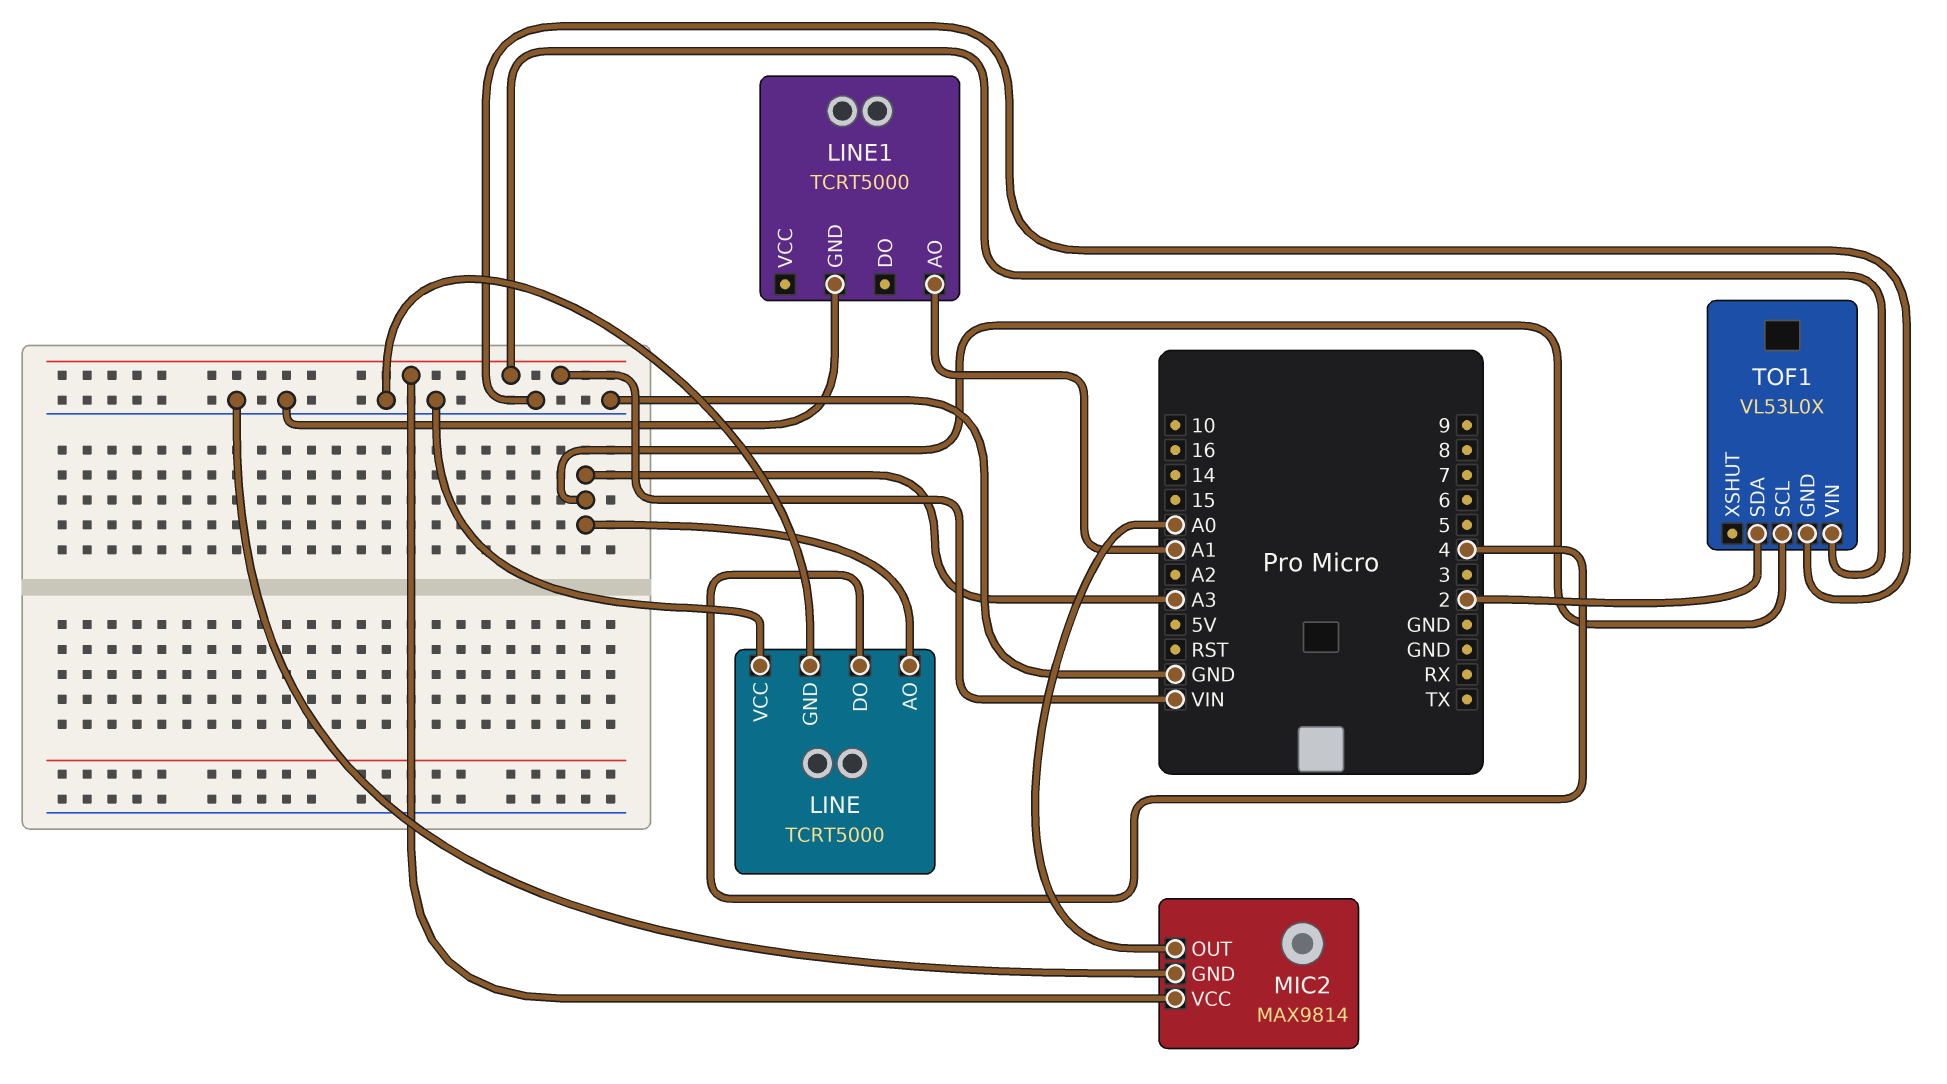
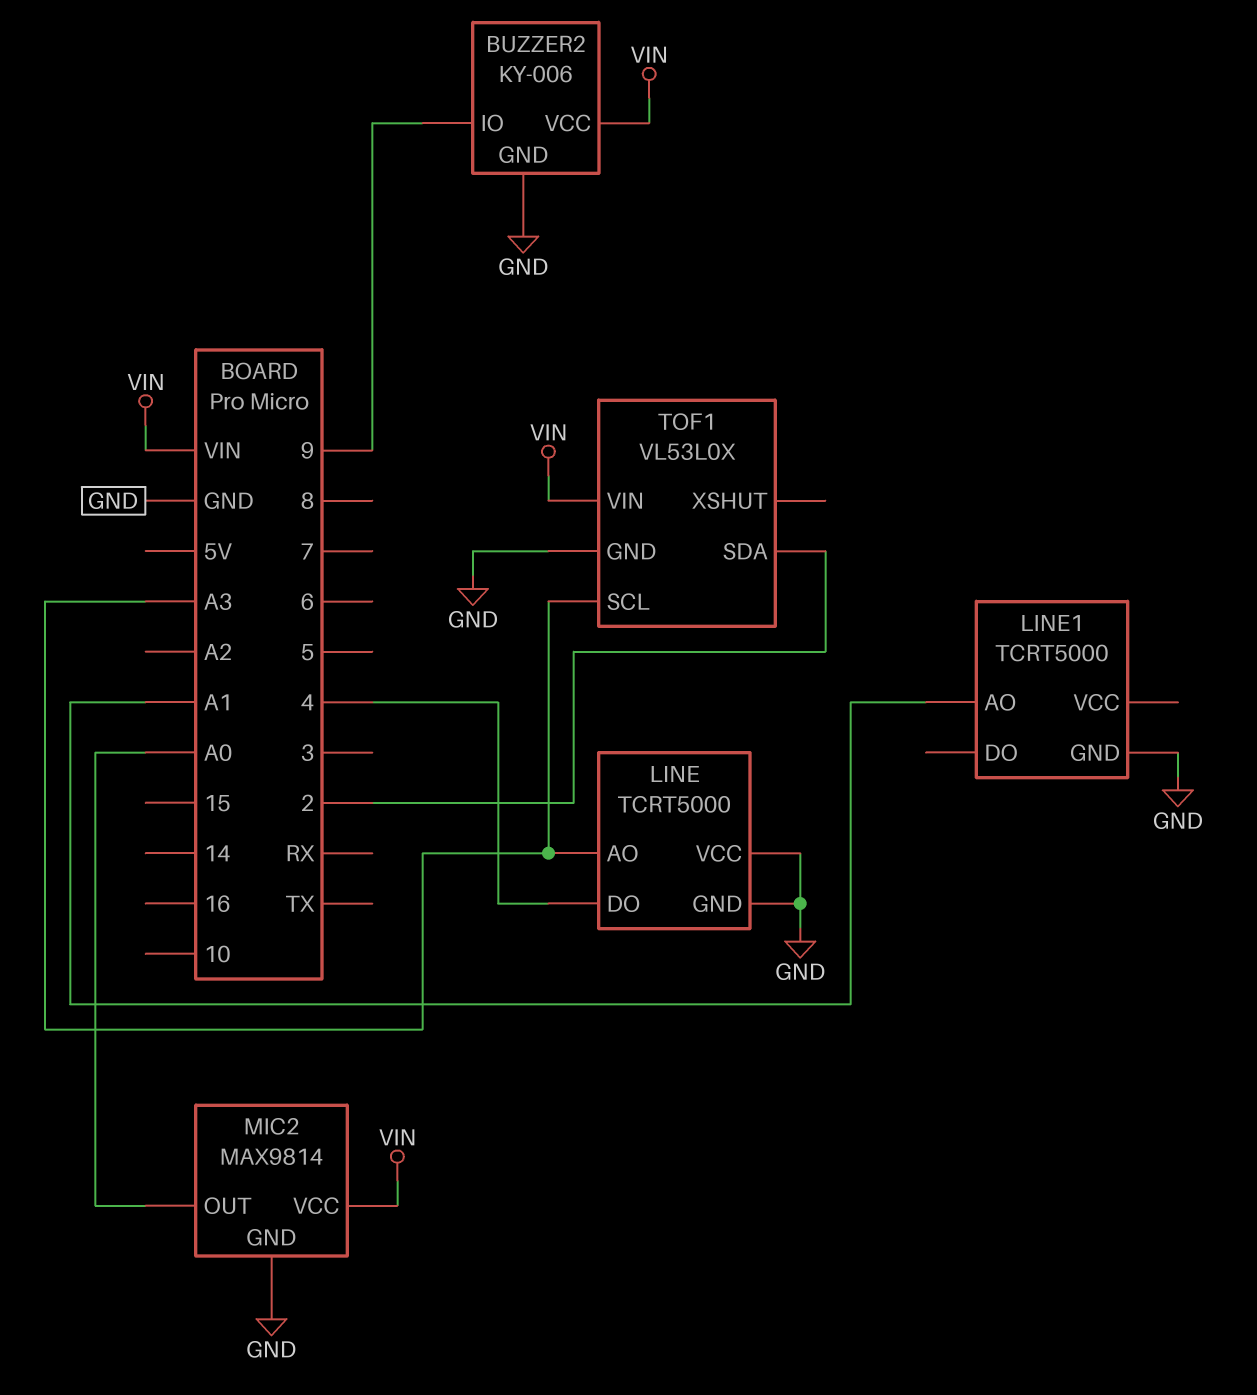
BUZZER2: none -> KY-006
BUZZER2 pin GND: none -> GND
BUZZER2 pin IO: none -> 9
BUZZER2 pin VCC: none -> VIN

